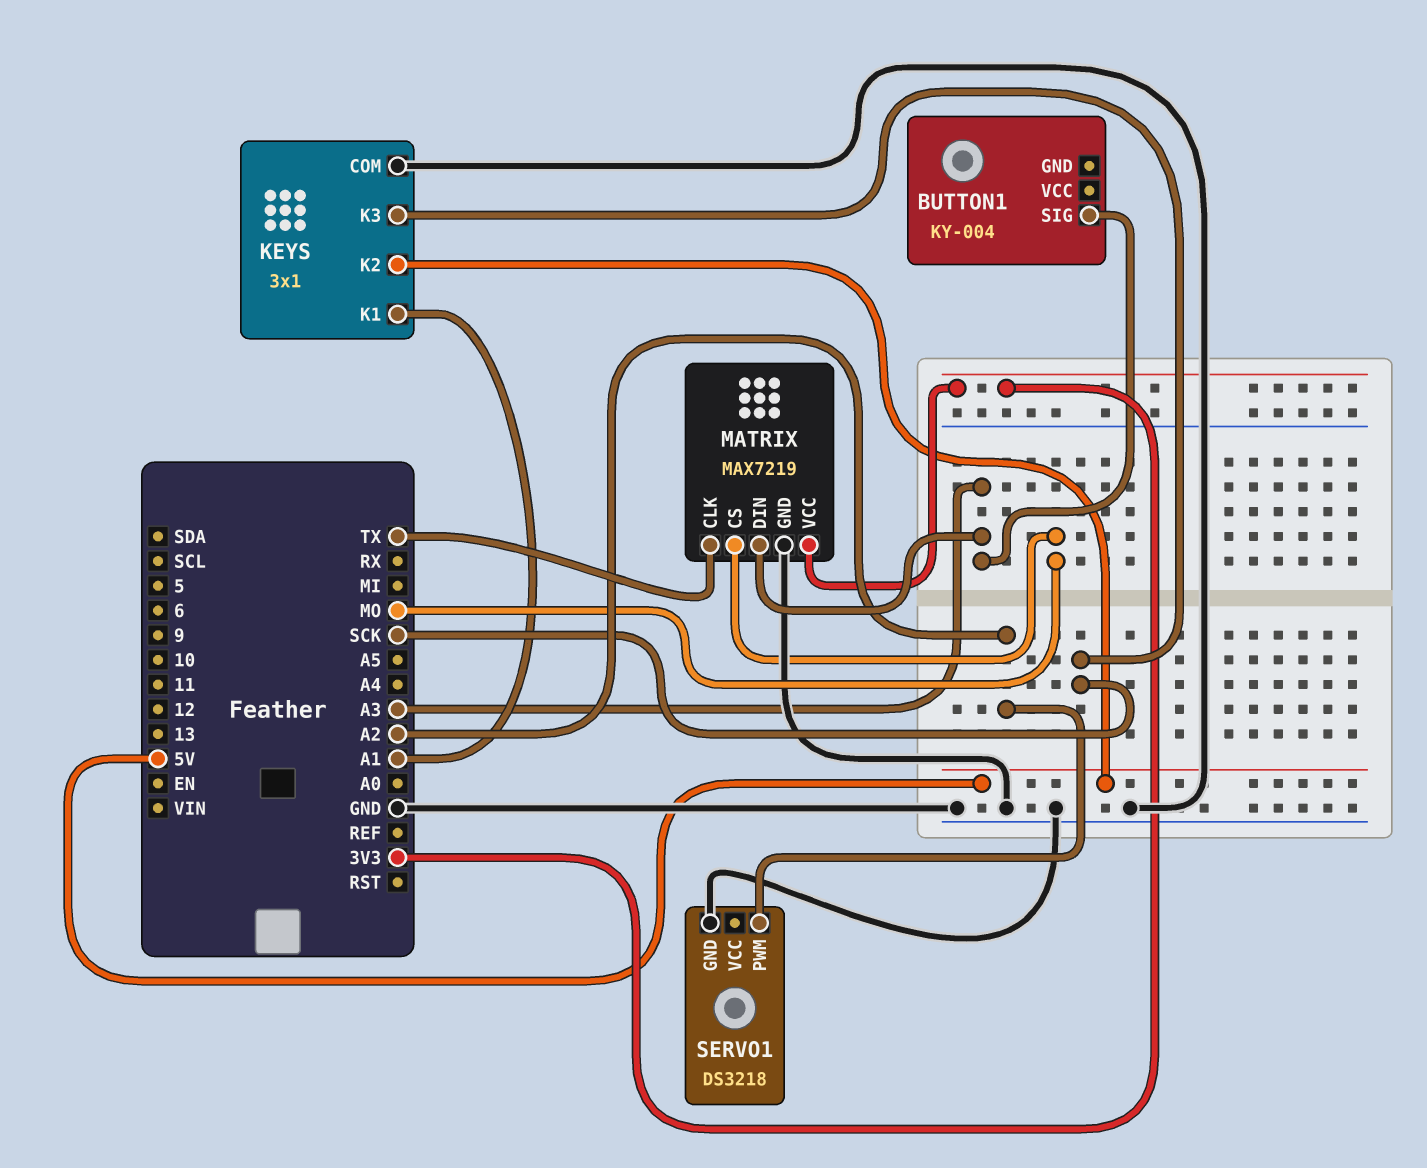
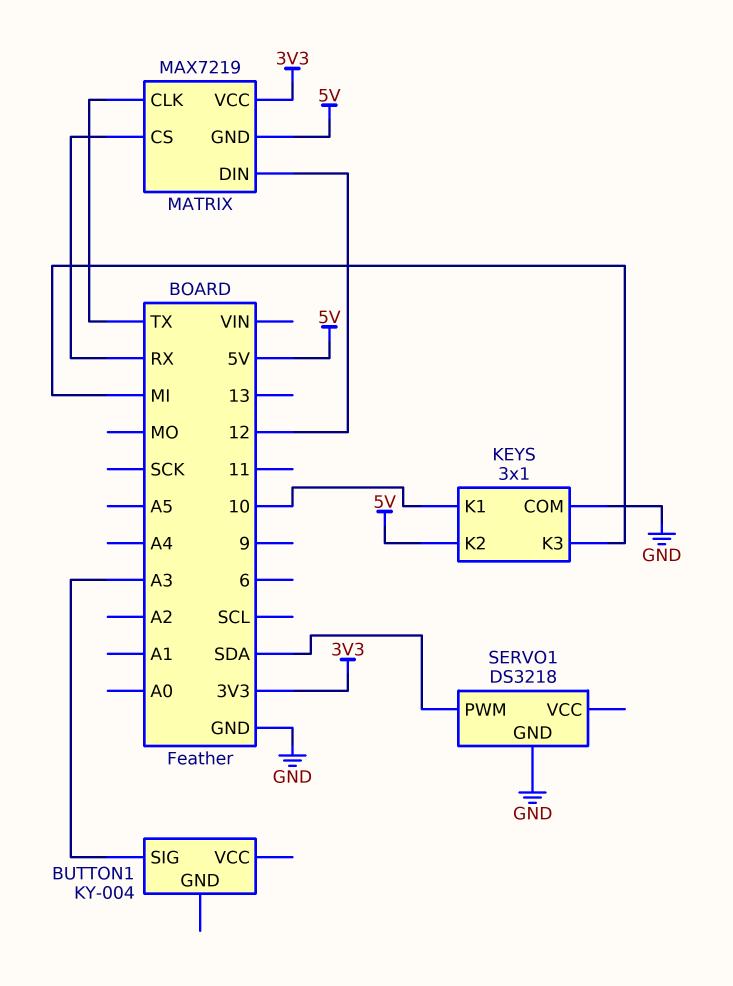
KEYS pin K1: A1 -> 10
KEYS pin K3: SCK -> MI
MATRIX pin CS: MO -> RX
MATRIX pin DIN: A3 -> 12
MATRIX pin GND: GND -> 5V
SERVO1 pin PWM: A2 -> SDA

